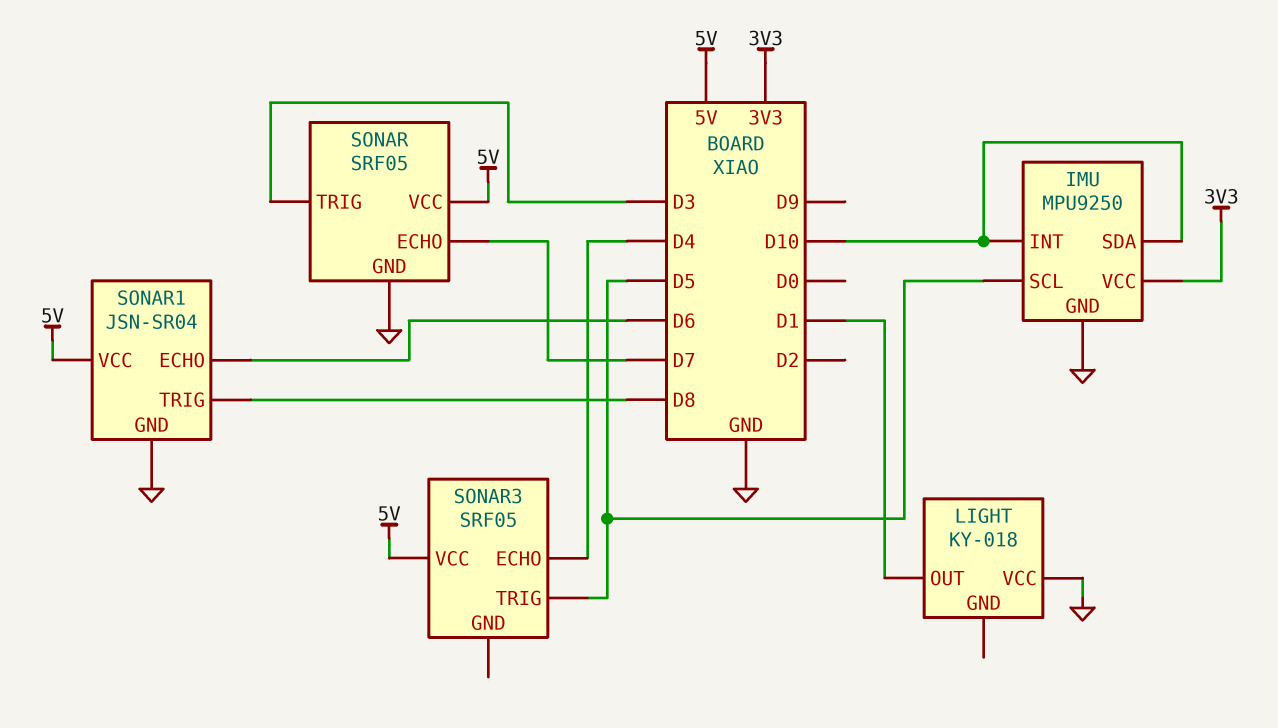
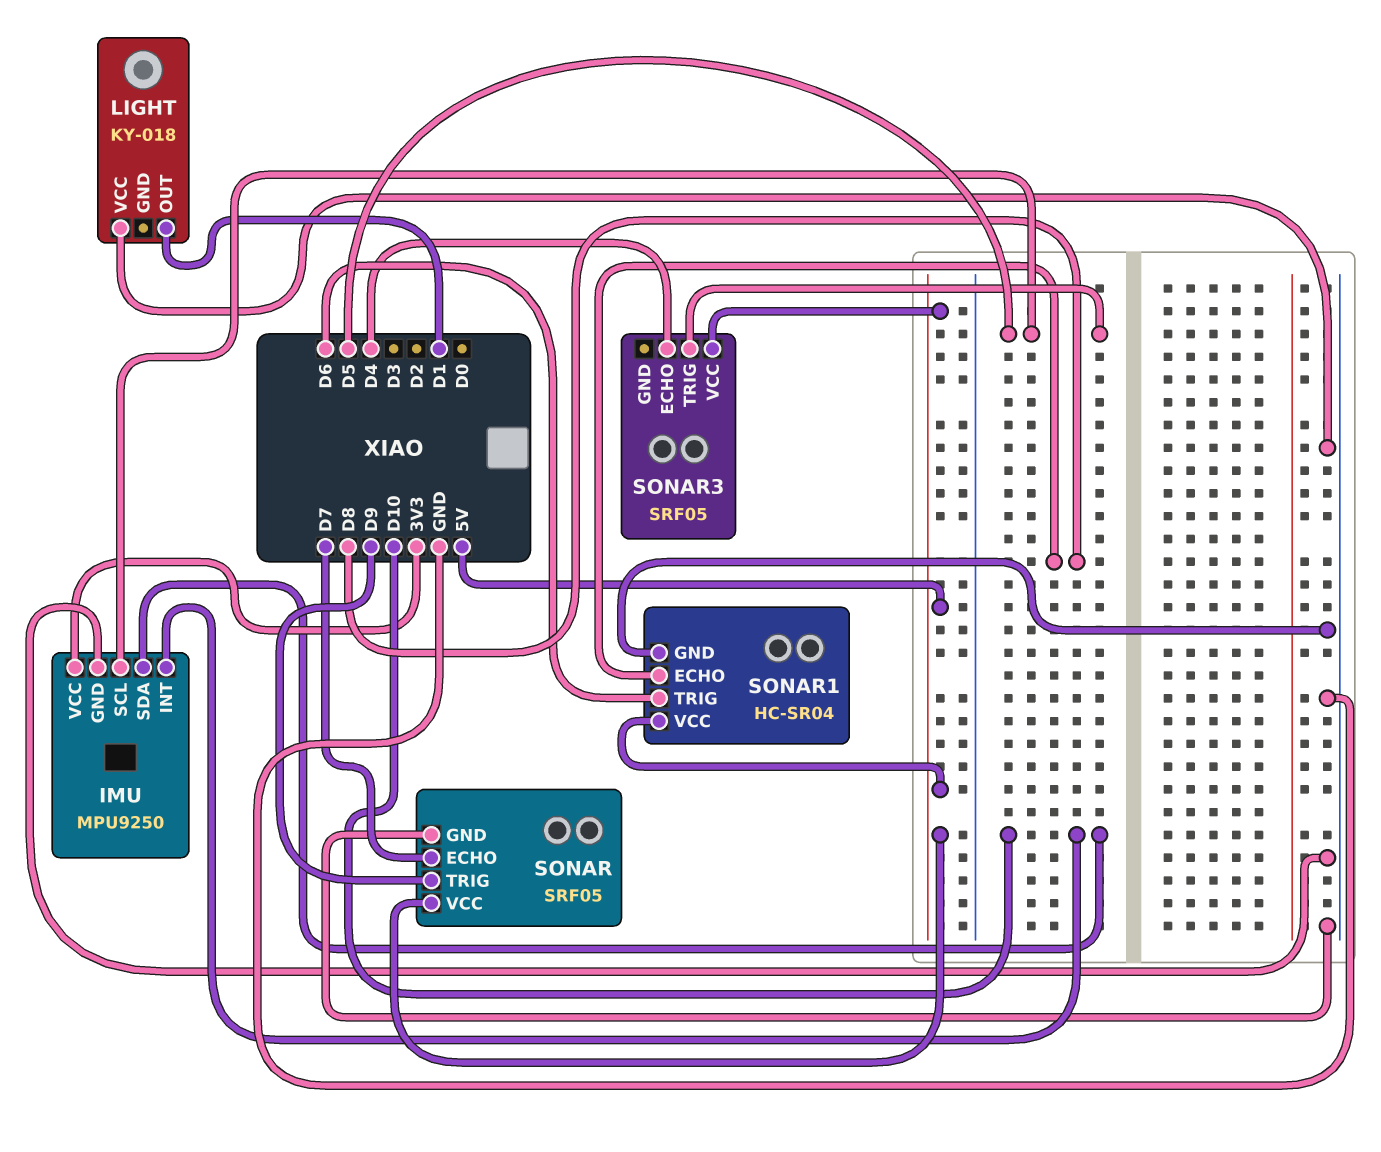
SONAR pin TRIG: D3 -> D9
SONAR1: JSN-SR04 -> HC-SR04
SONAR1 pin ECHO: D6 -> D8
SONAR1 pin TRIG: D8 -> D6

